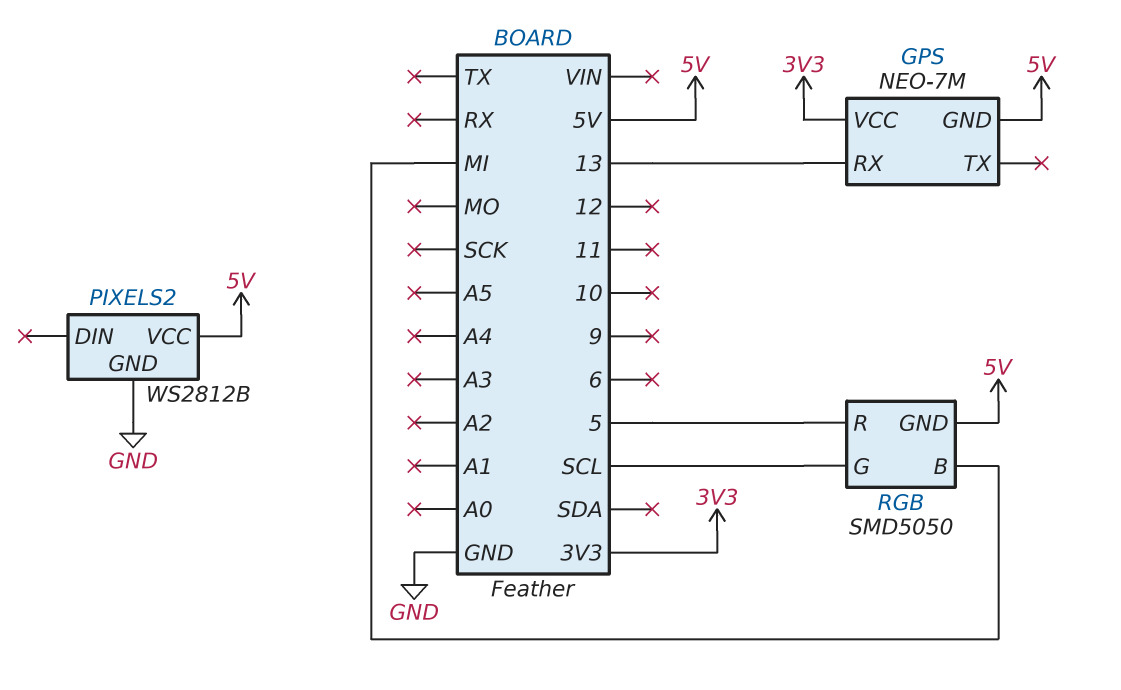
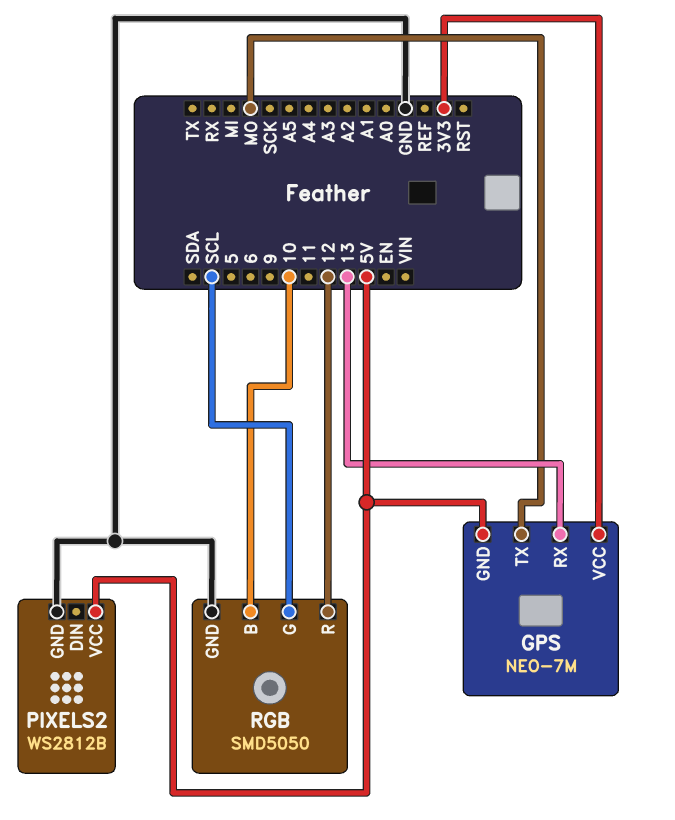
GPS pin TX: none -> MO
RGB pin B: MI -> 10
RGB pin GND: 5V -> GND
RGB pin R: 5 -> 12

